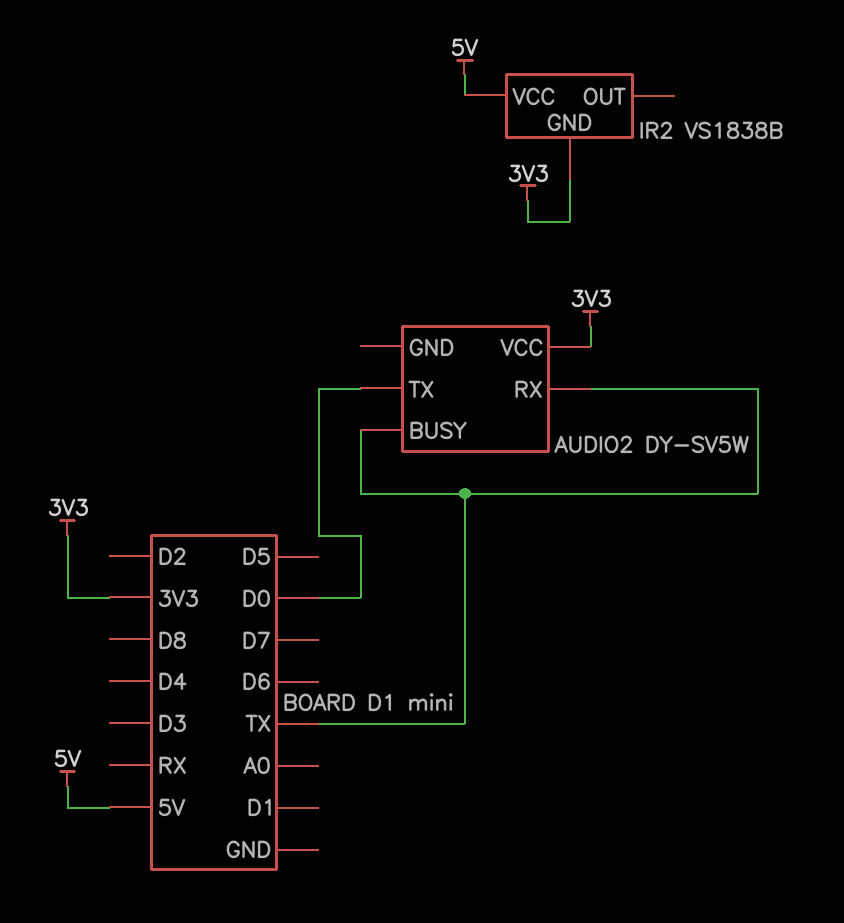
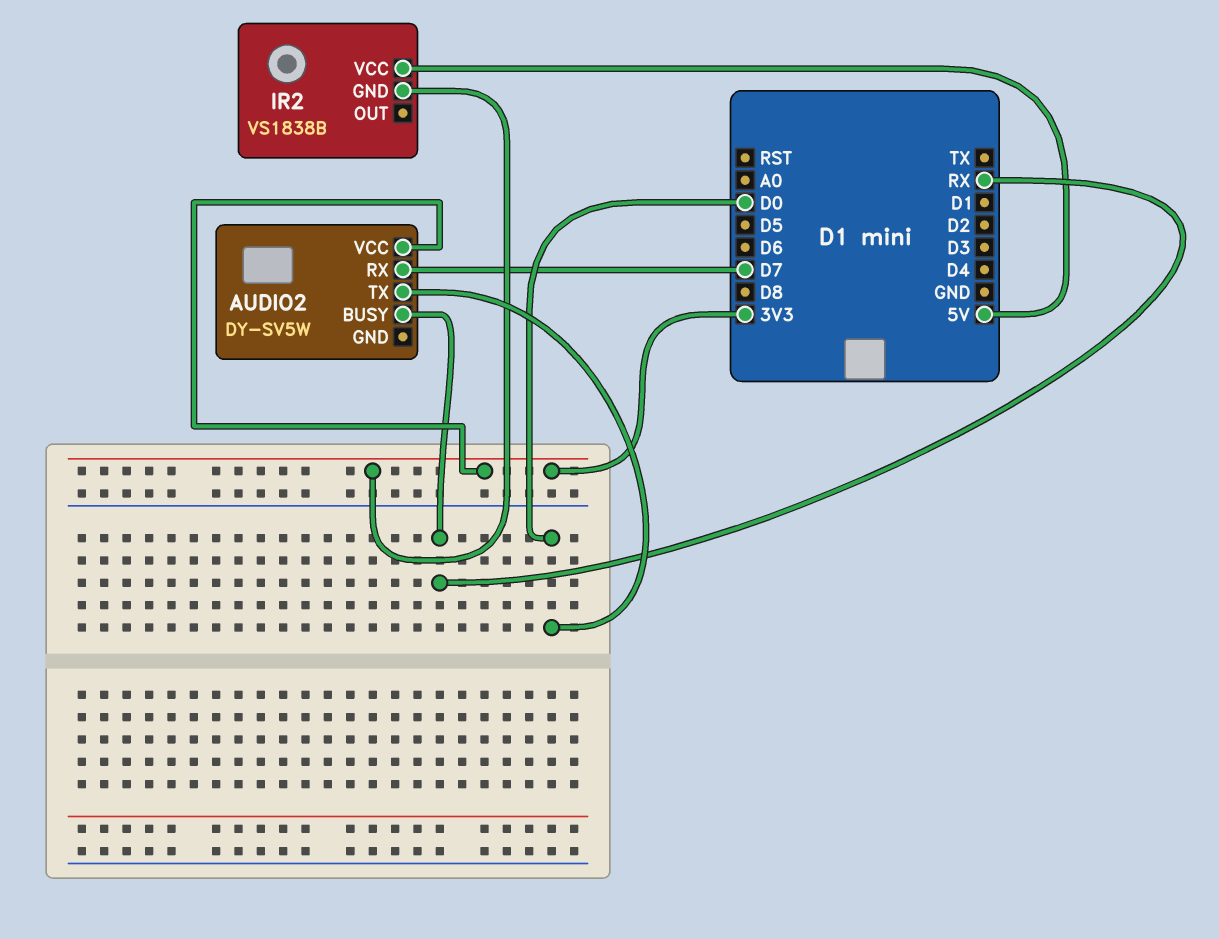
AUDIO2 pin BUSY: TX -> RX
AUDIO2 pin RX: TX -> D7

